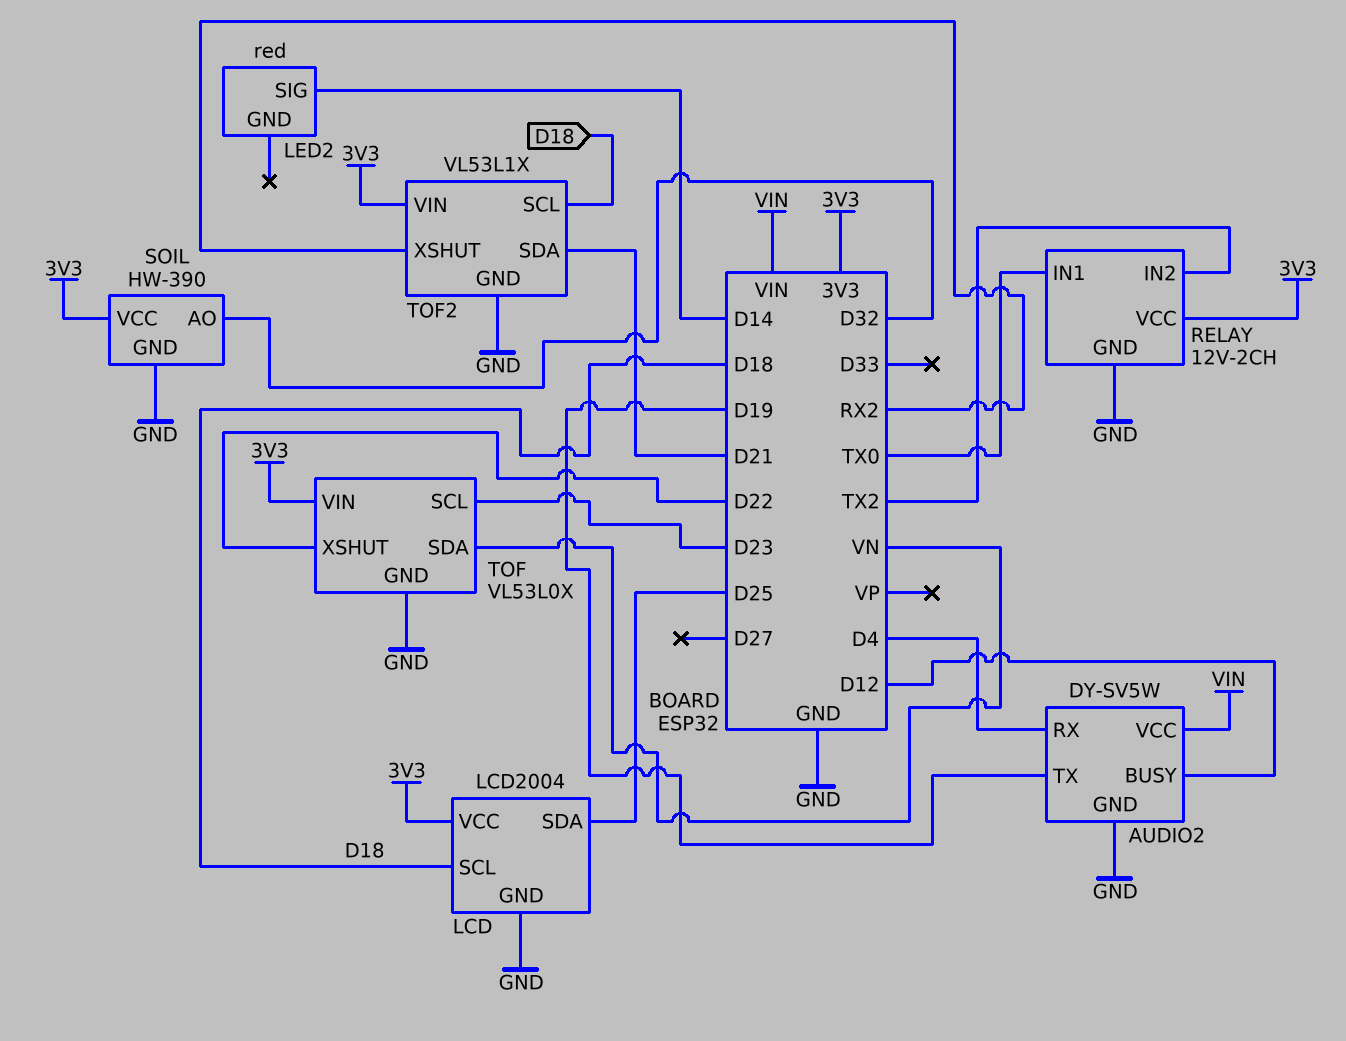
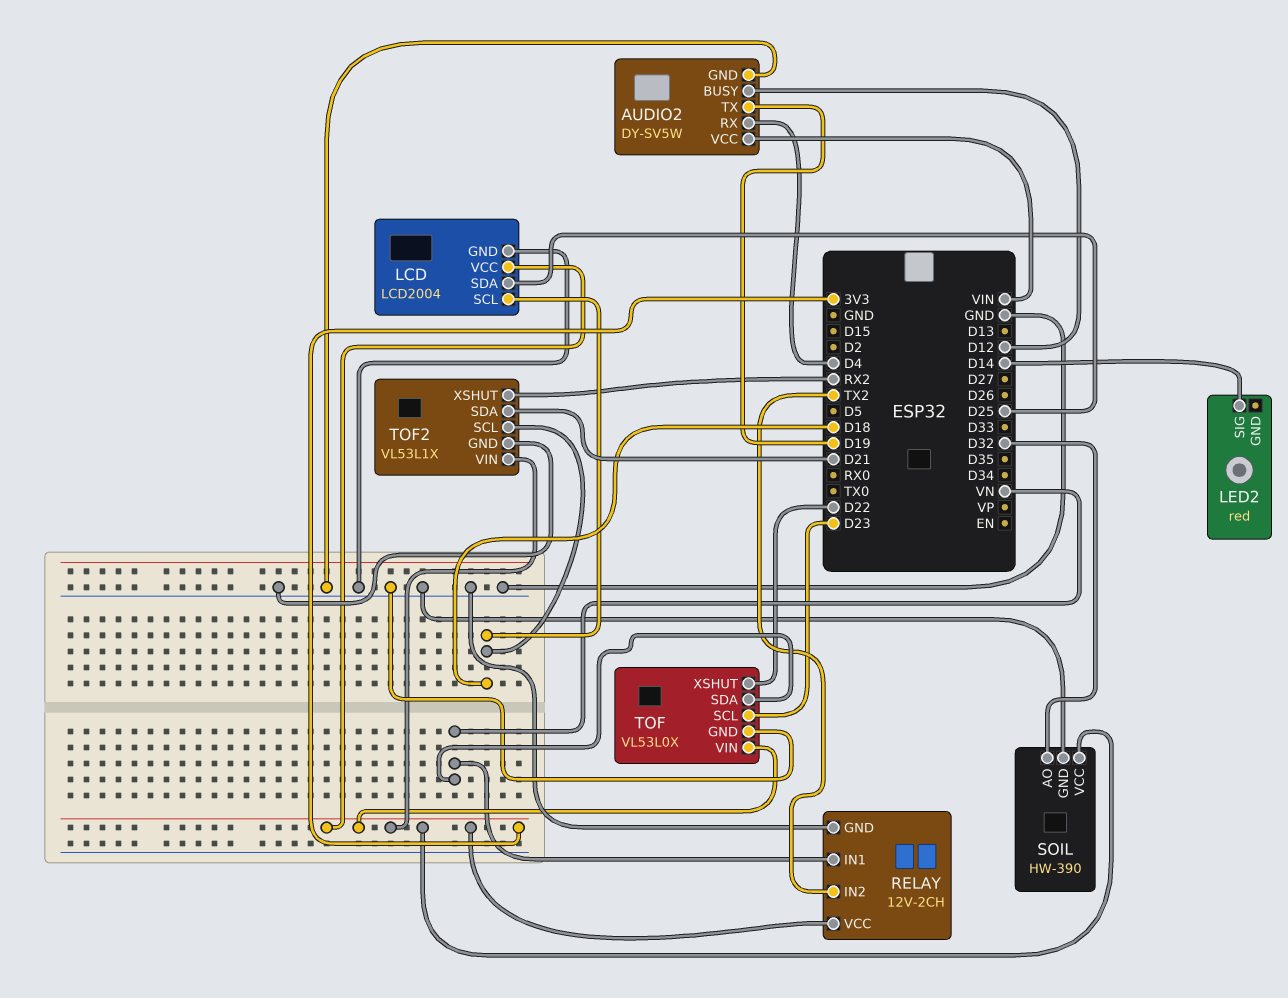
RELAY pin IN1: TX0 -> VN

